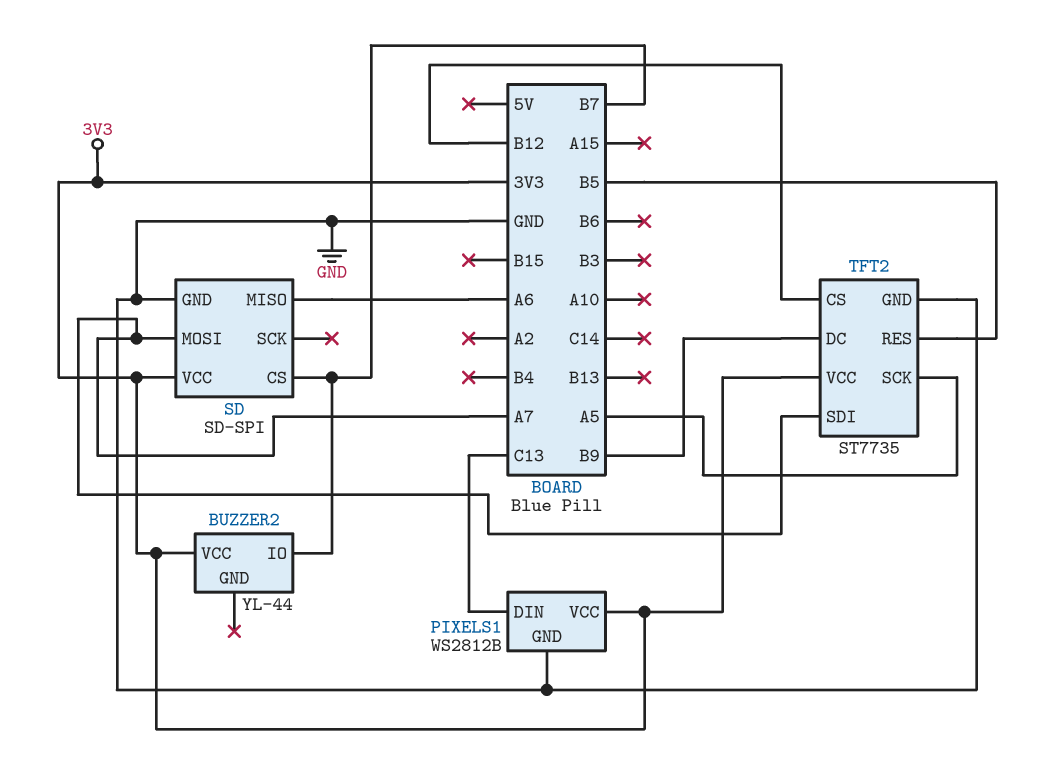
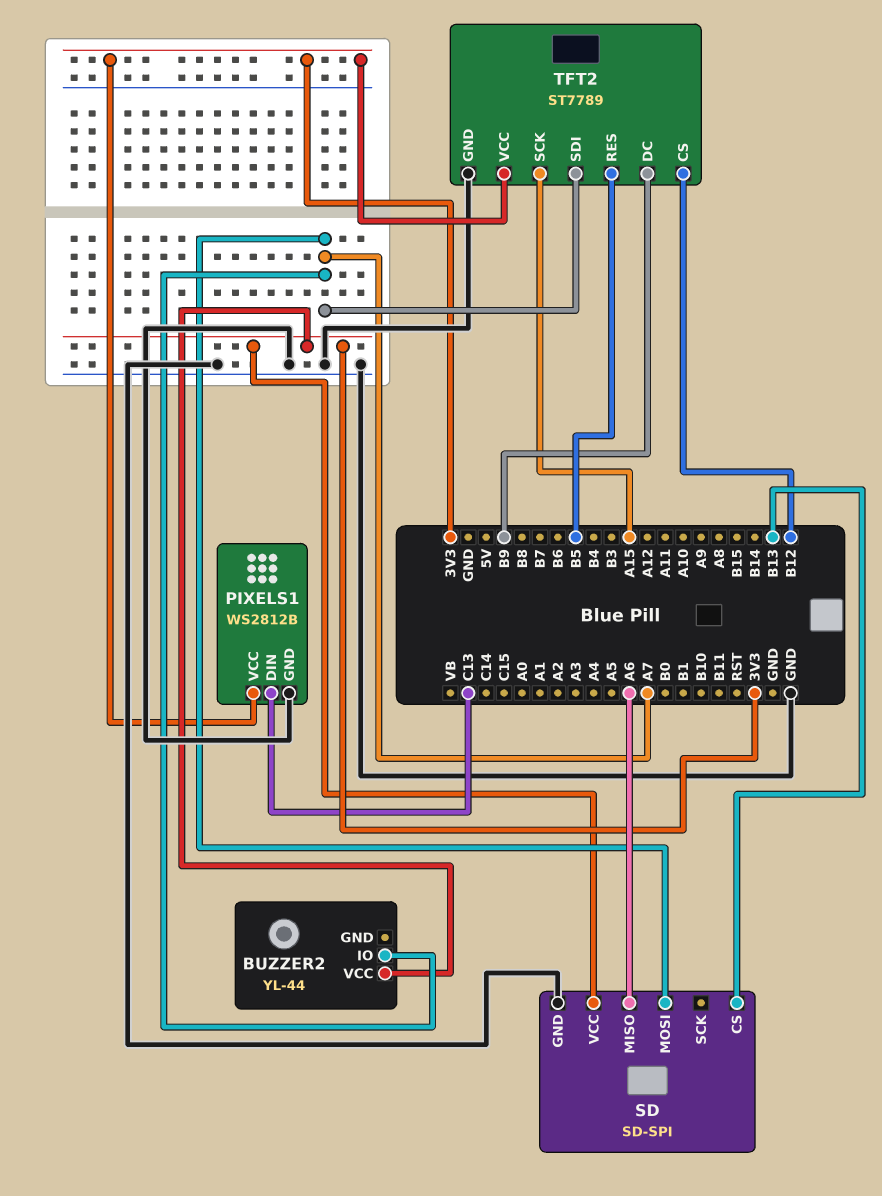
BUZZER2 pin IO: B7 -> A7
SD pin CS: B7 -> B13
TFT2: ST7735 -> ST7789
TFT2 pin SCK: A5 -> A15

